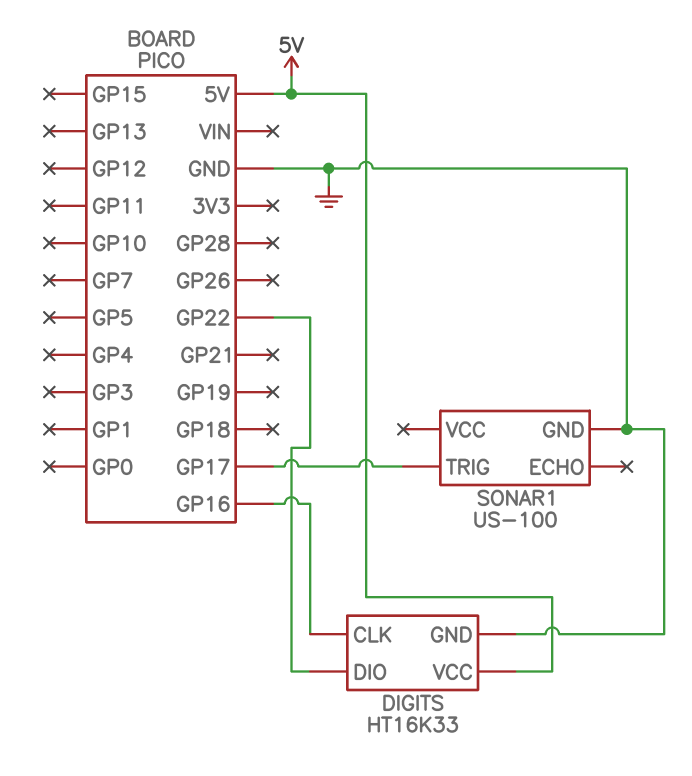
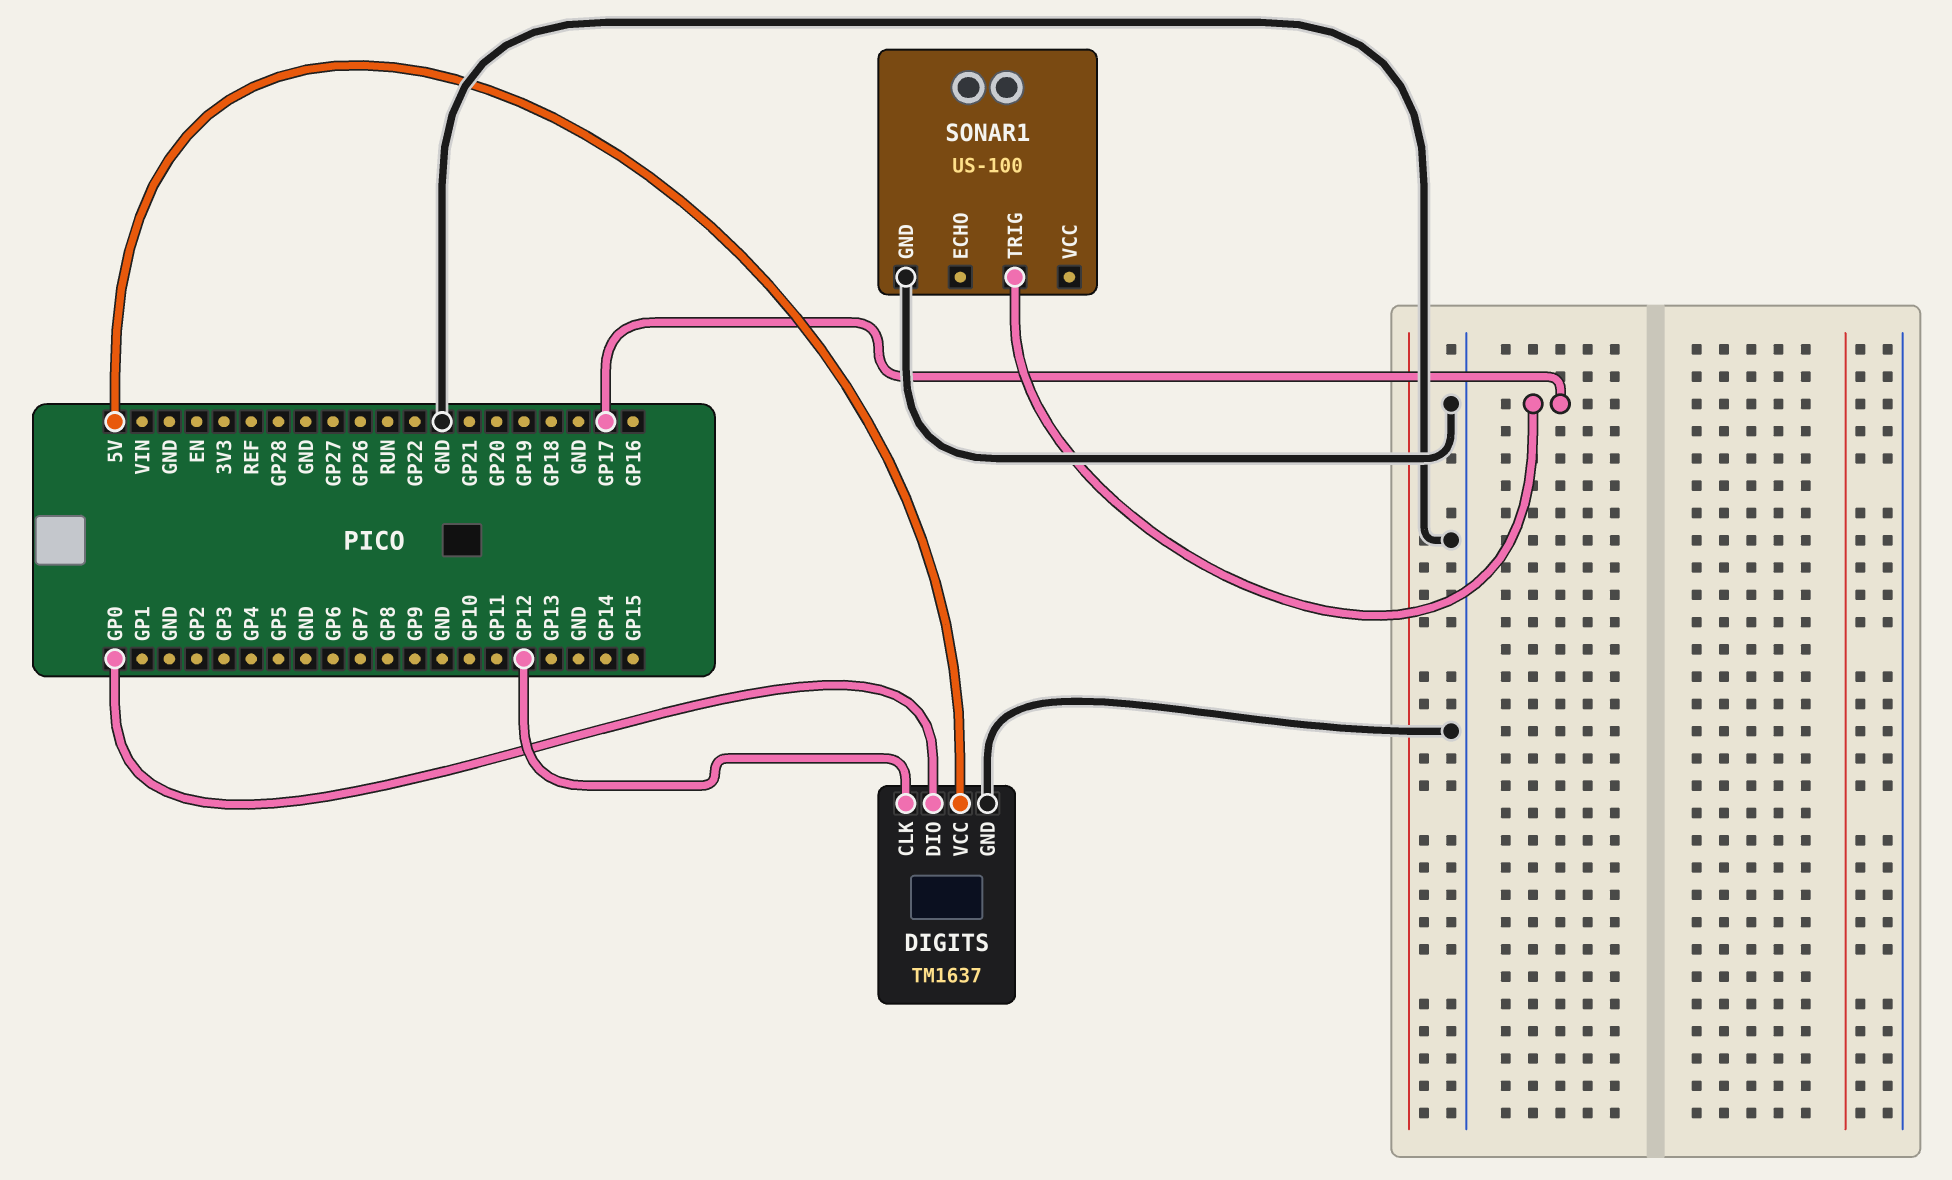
DIGITS: HT16K33 -> TM1637
DIGITS pin CLK: GP16 -> GP12
DIGITS pin DIO: GP22 -> GP0

